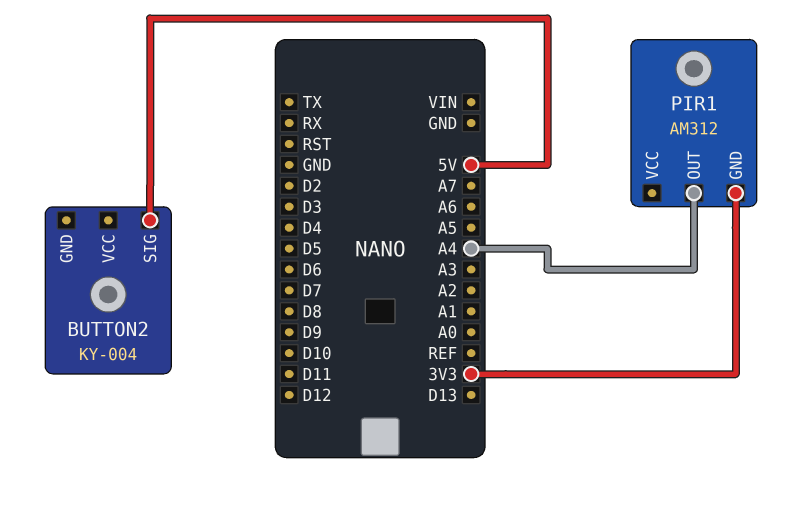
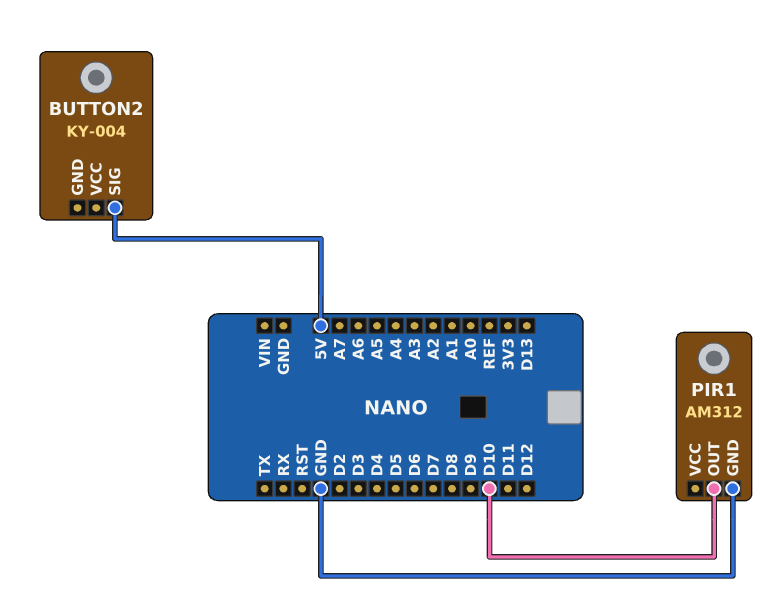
PIR1 pin GND: 3V3 -> GND
PIR1 pin OUT: A4 -> D10

